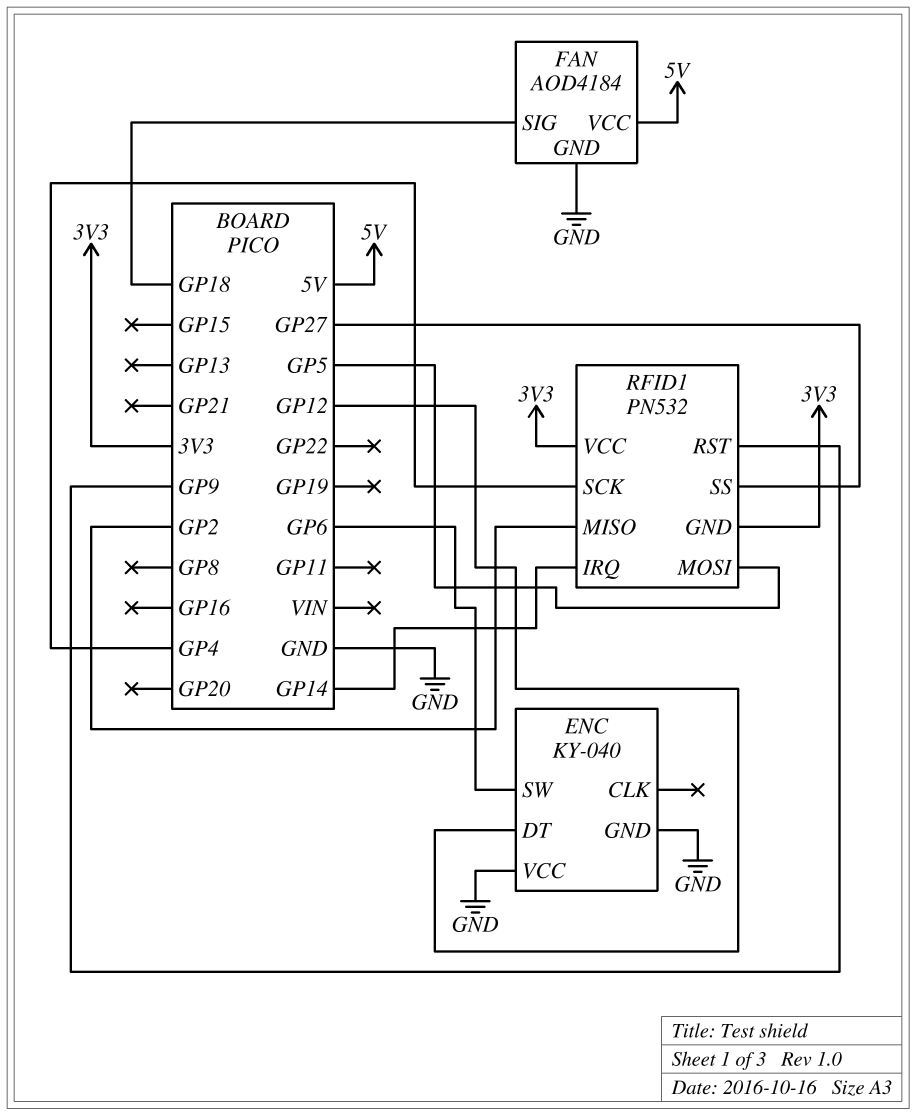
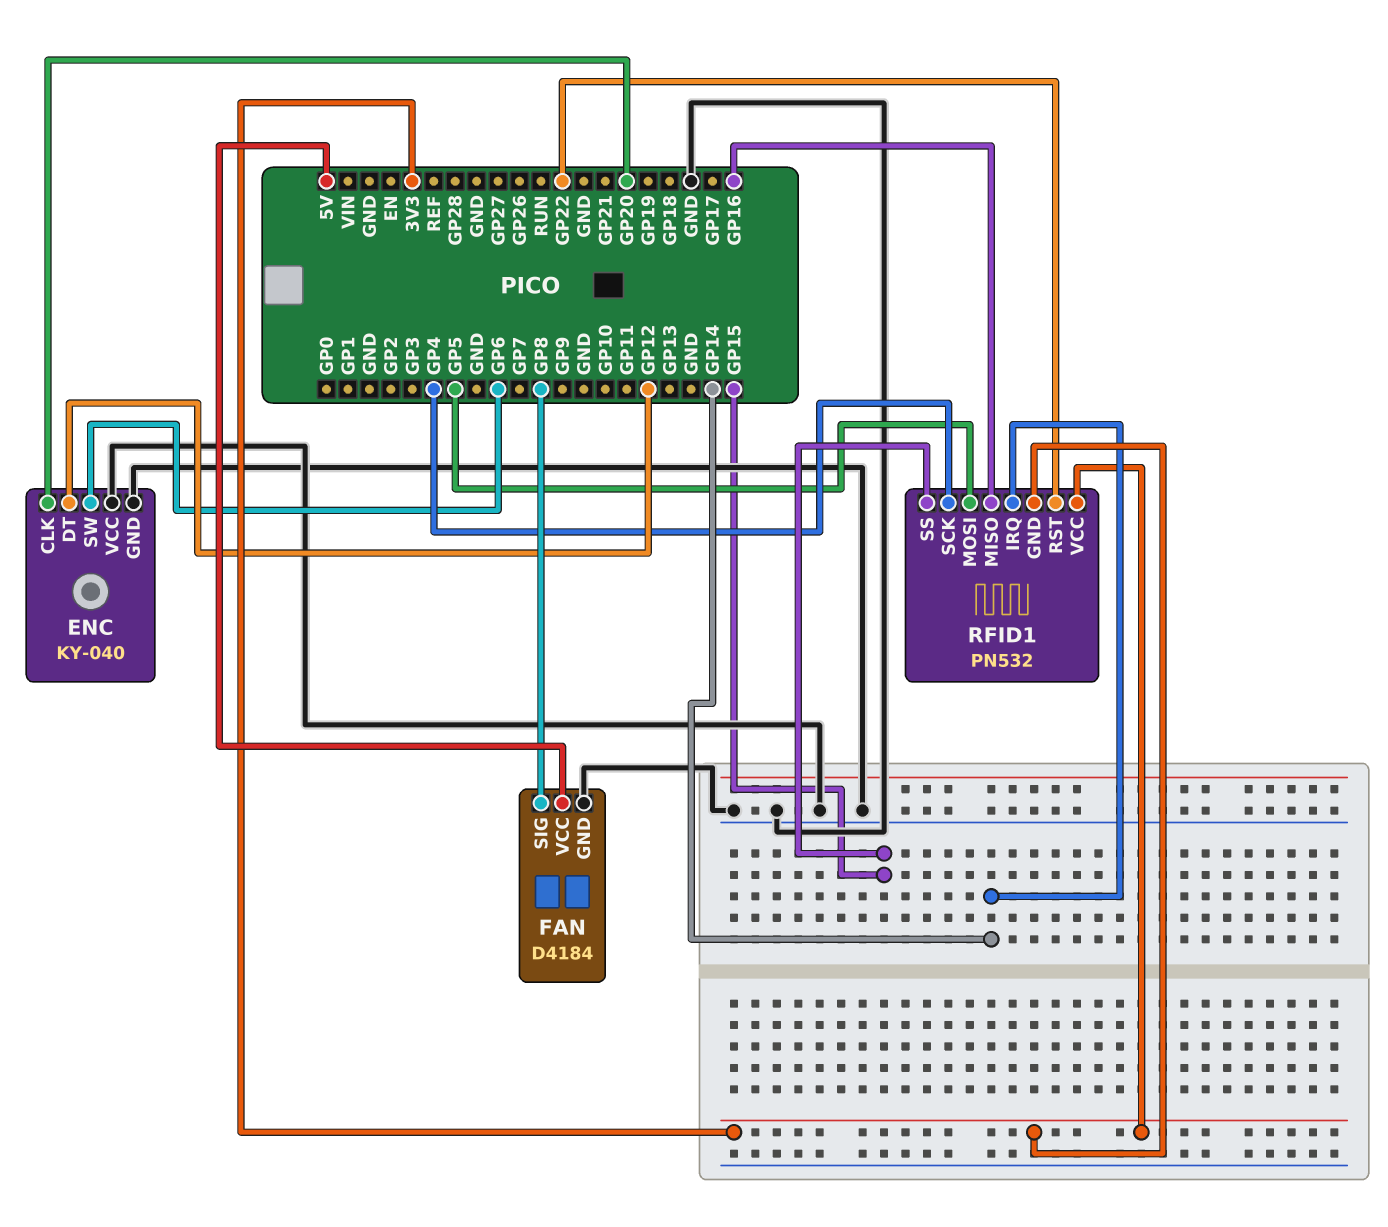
ENC pin CLK: none -> GP20
FAN: AOD4184 -> D4184
FAN pin SIG: GP18 -> GP8
RFID1 pin MISO: GP2 -> GP16
RFID1 pin RST: GP9 -> GP22
RFID1 pin SS: GP27 -> GP15

